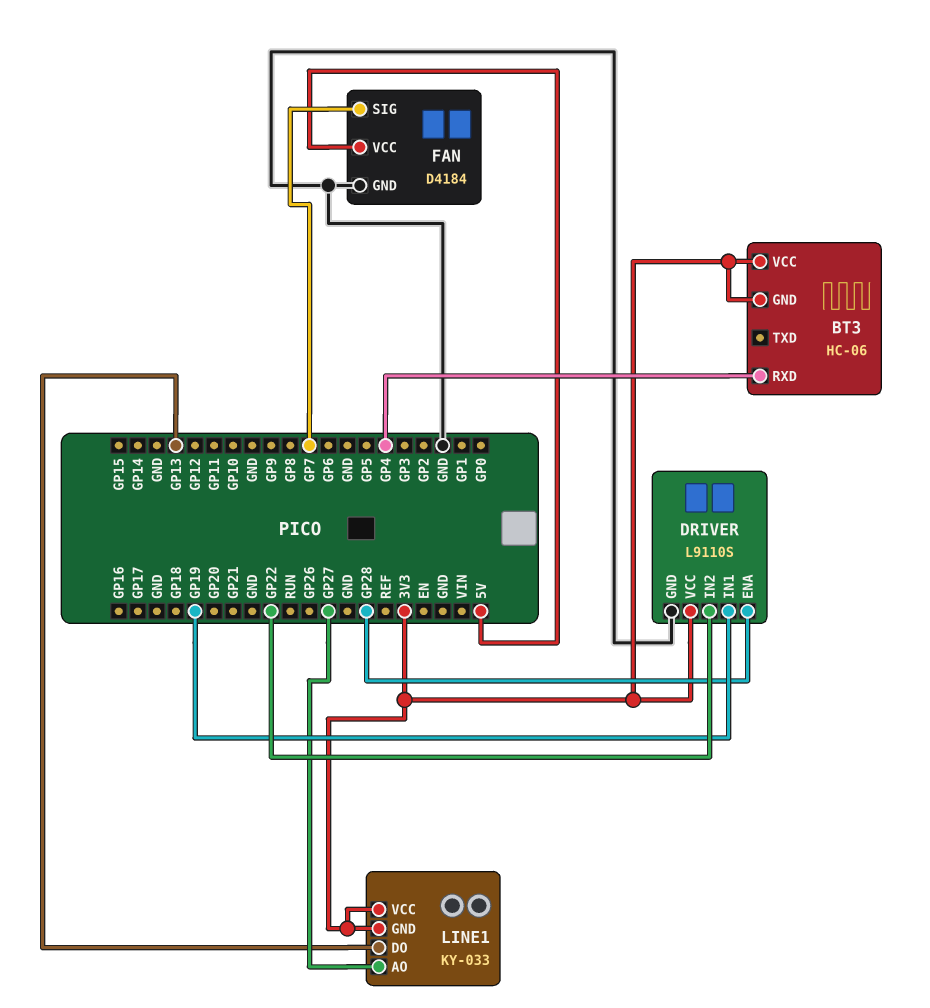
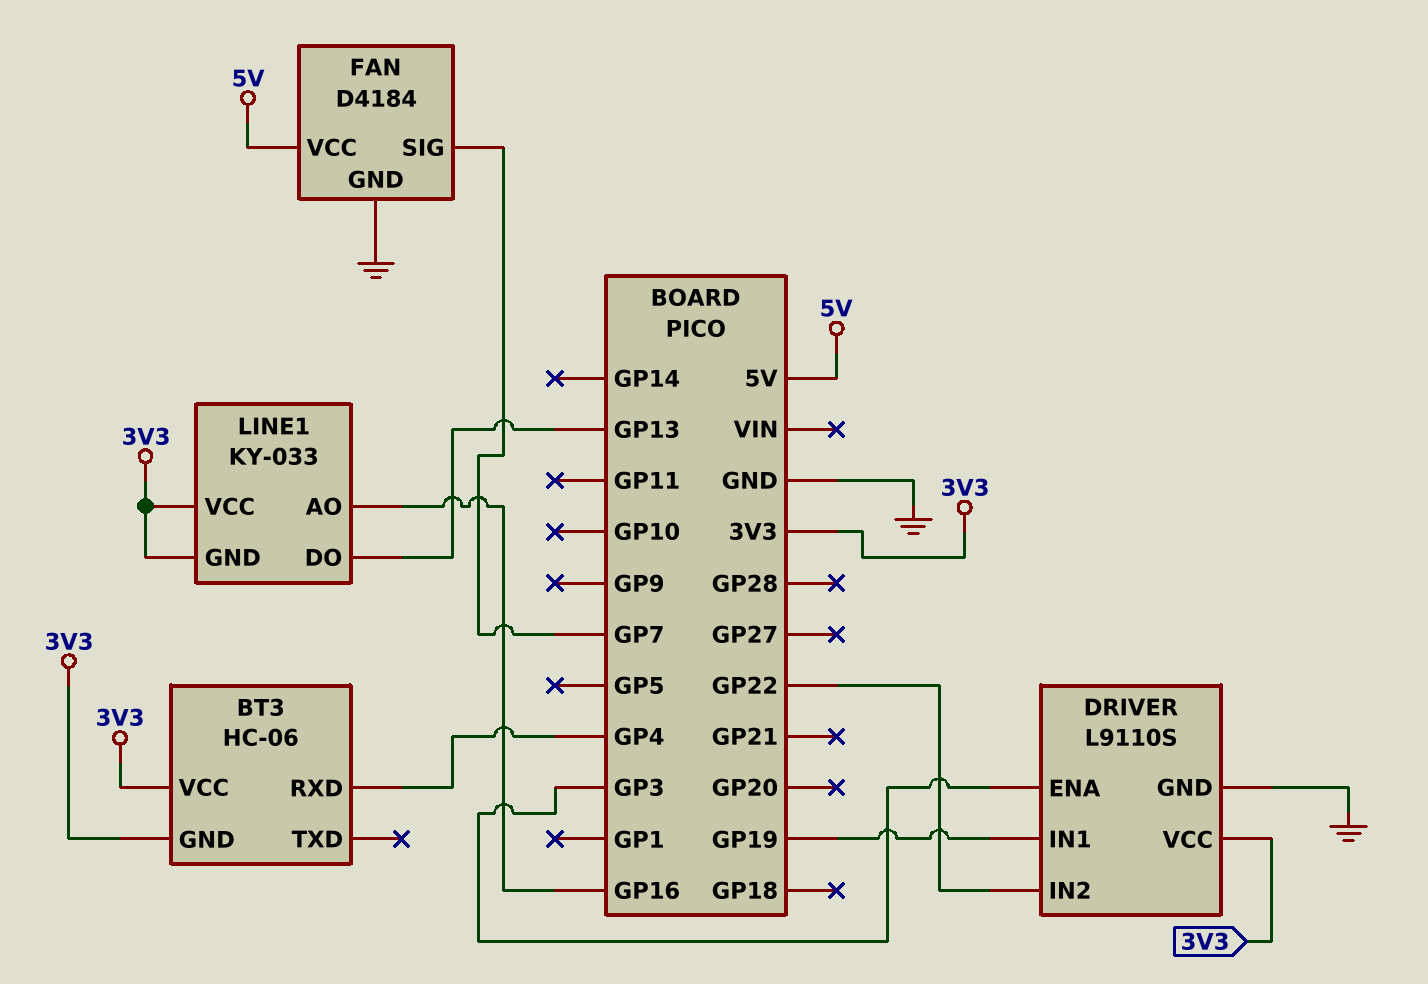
DRIVER pin ENA: GP28 -> GP3
LINE1 pin AO: GP27 -> GP16

